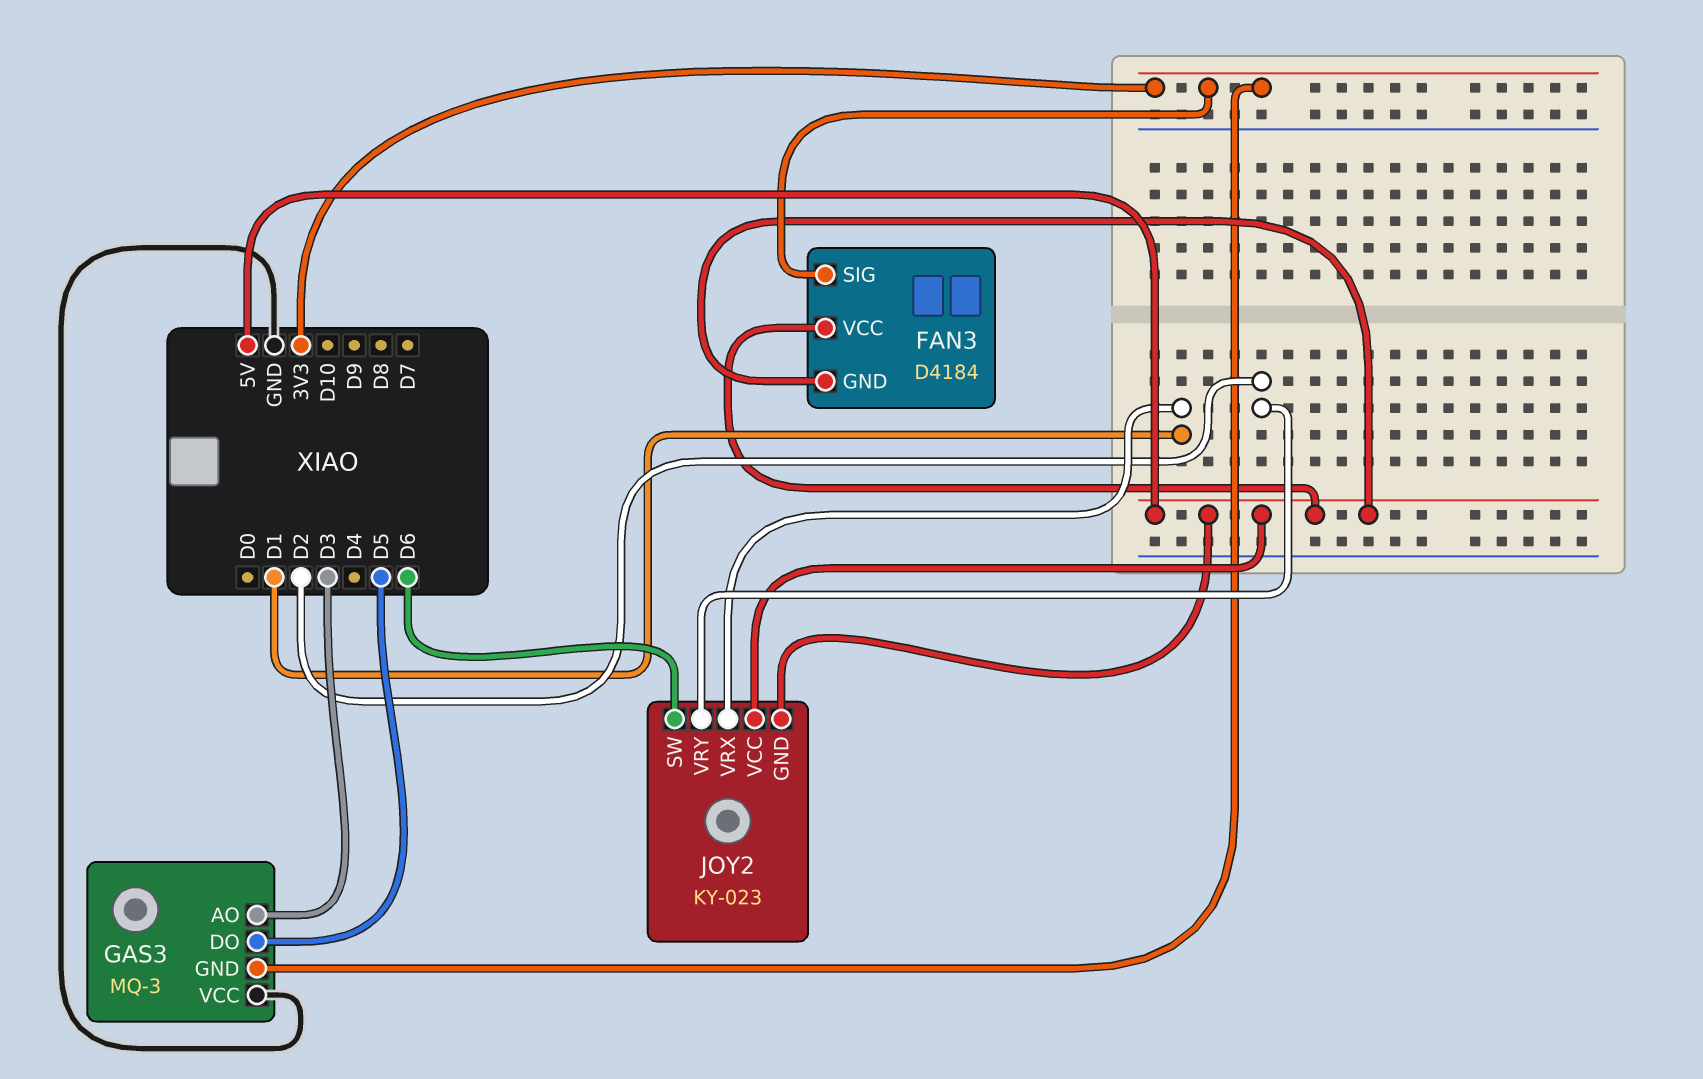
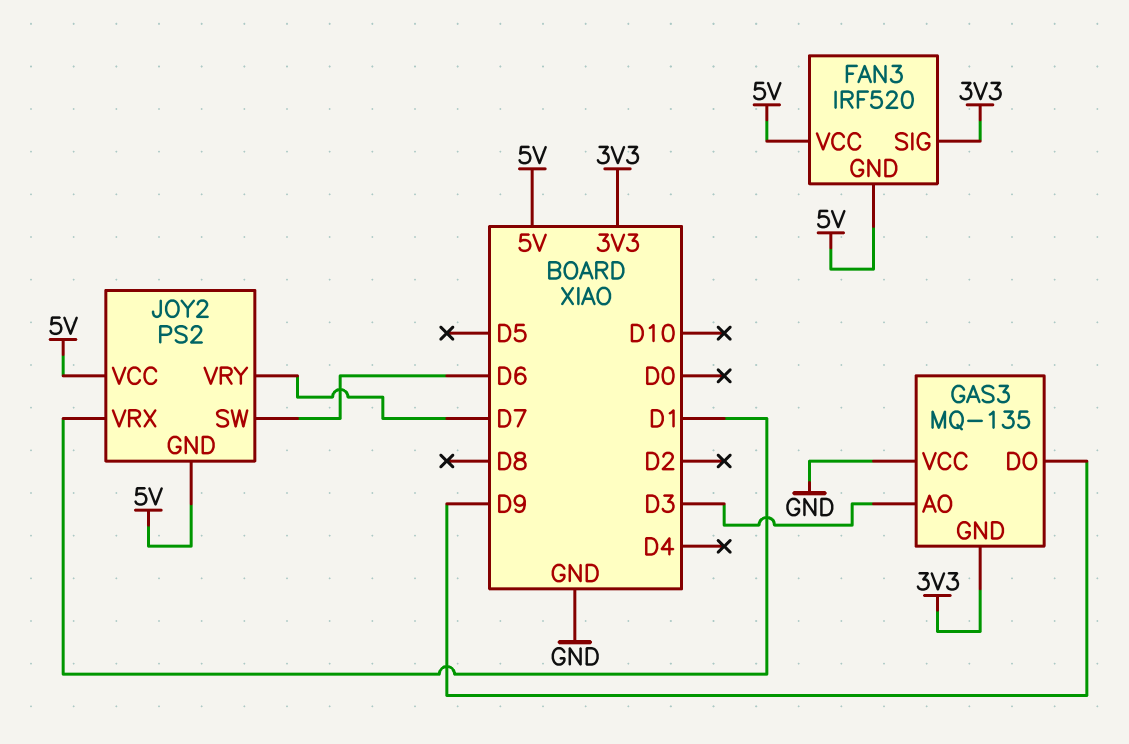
FAN3: D4184 -> IRF520
GAS3: MQ-3 -> MQ-135
GAS3 pin DO: D5 -> D9
JOY2: KY-023 -> PS2
JOY2 pin VRY: D2 -> D7

